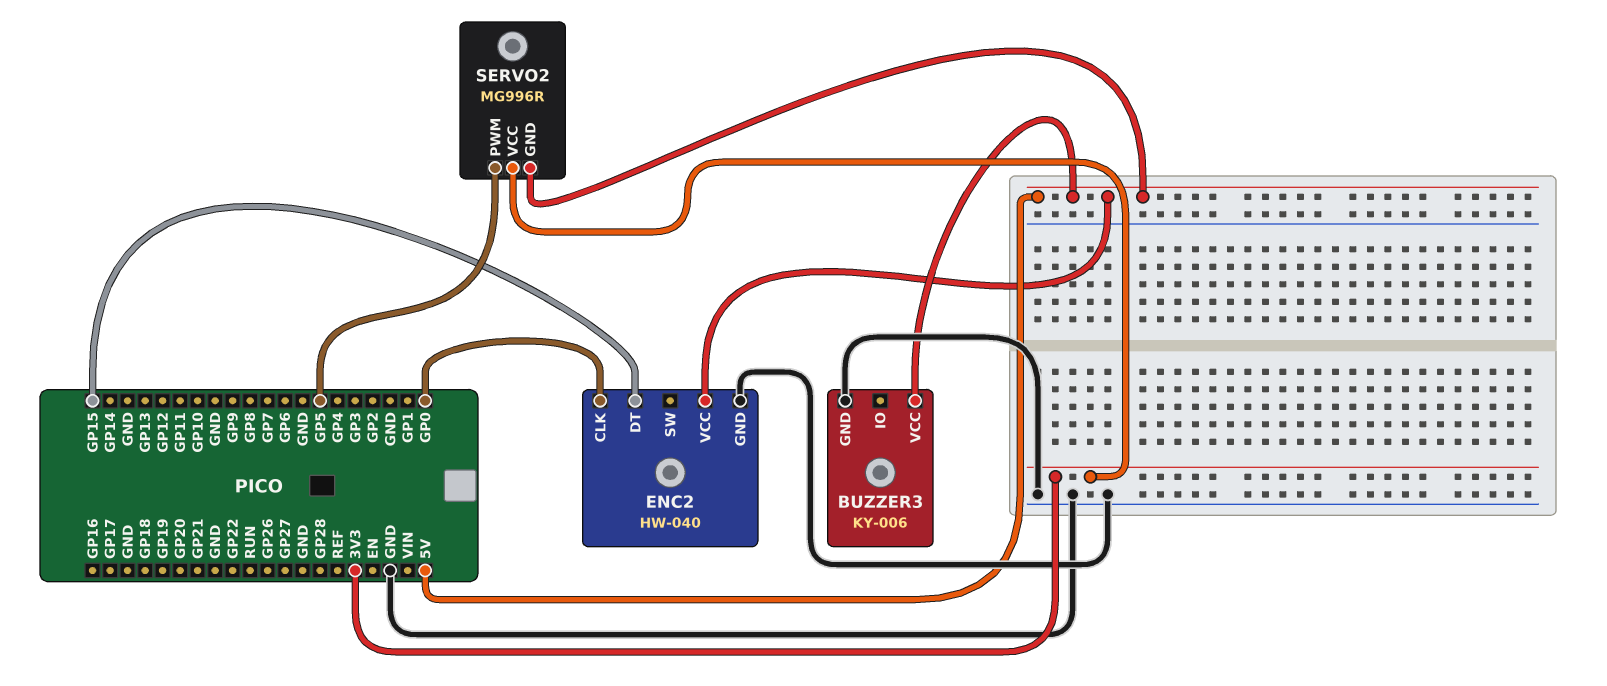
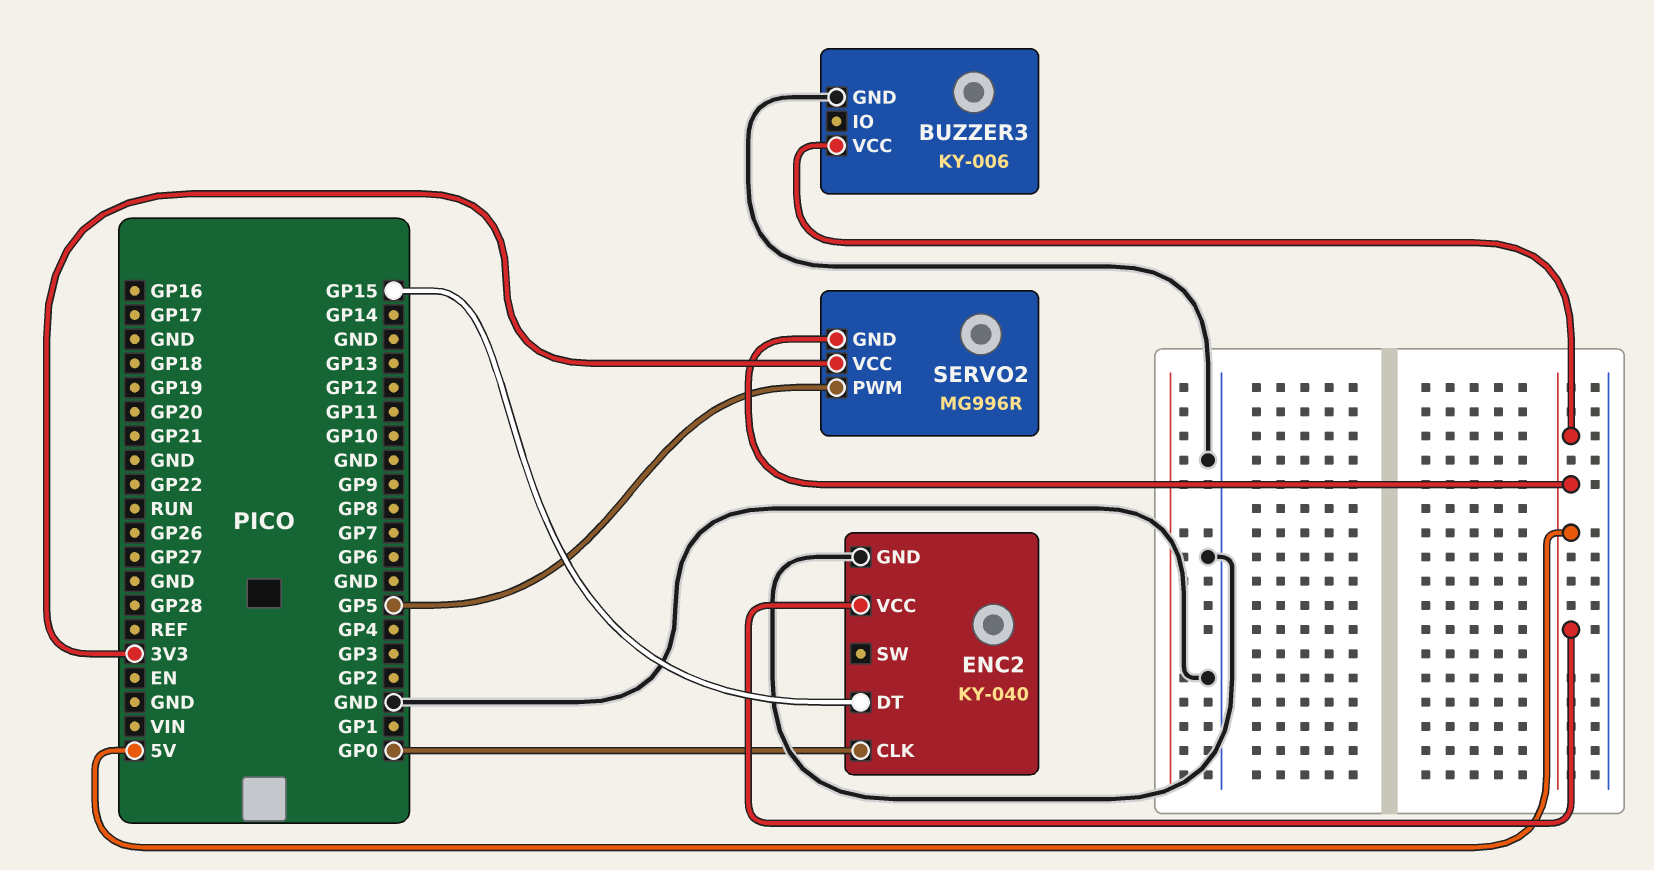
ENC2: HW-040 -> KY-040

